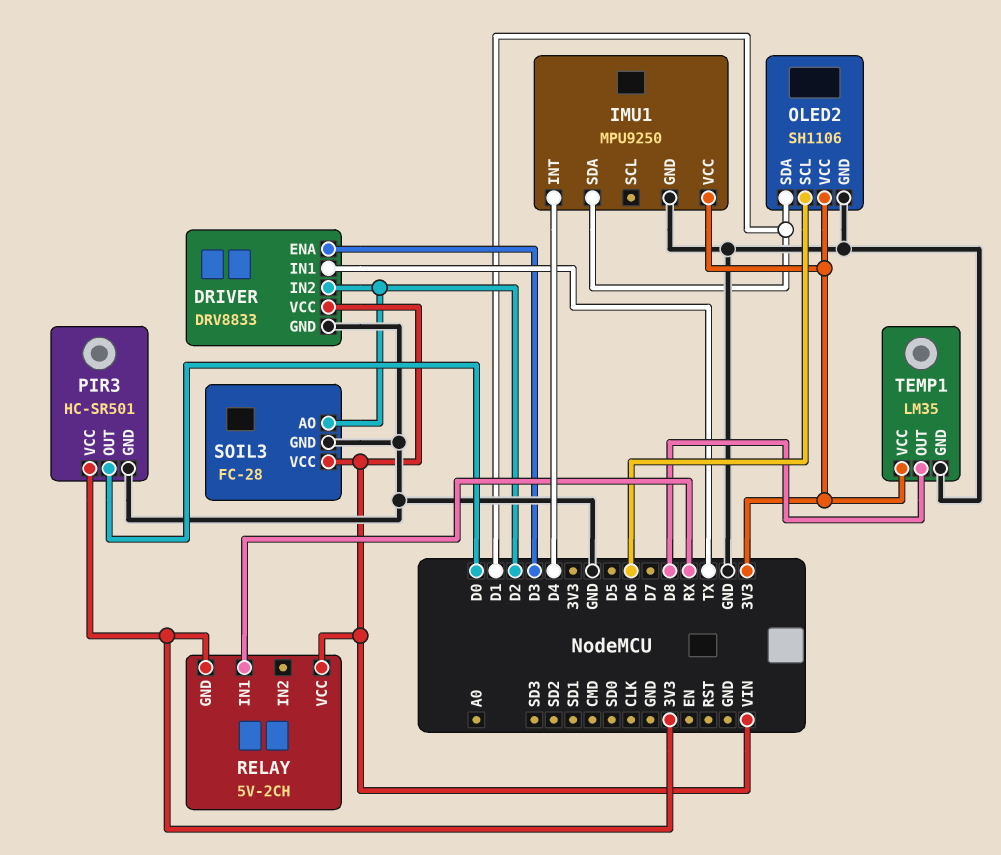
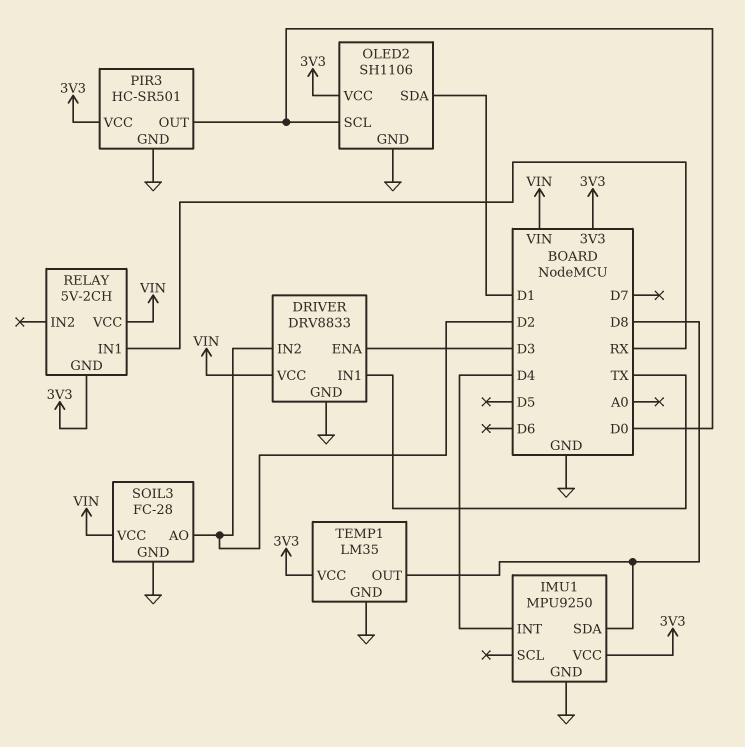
IMU1 pin SDA: D1 -> D8
OLED2 pin SCL: D6 -> D0

